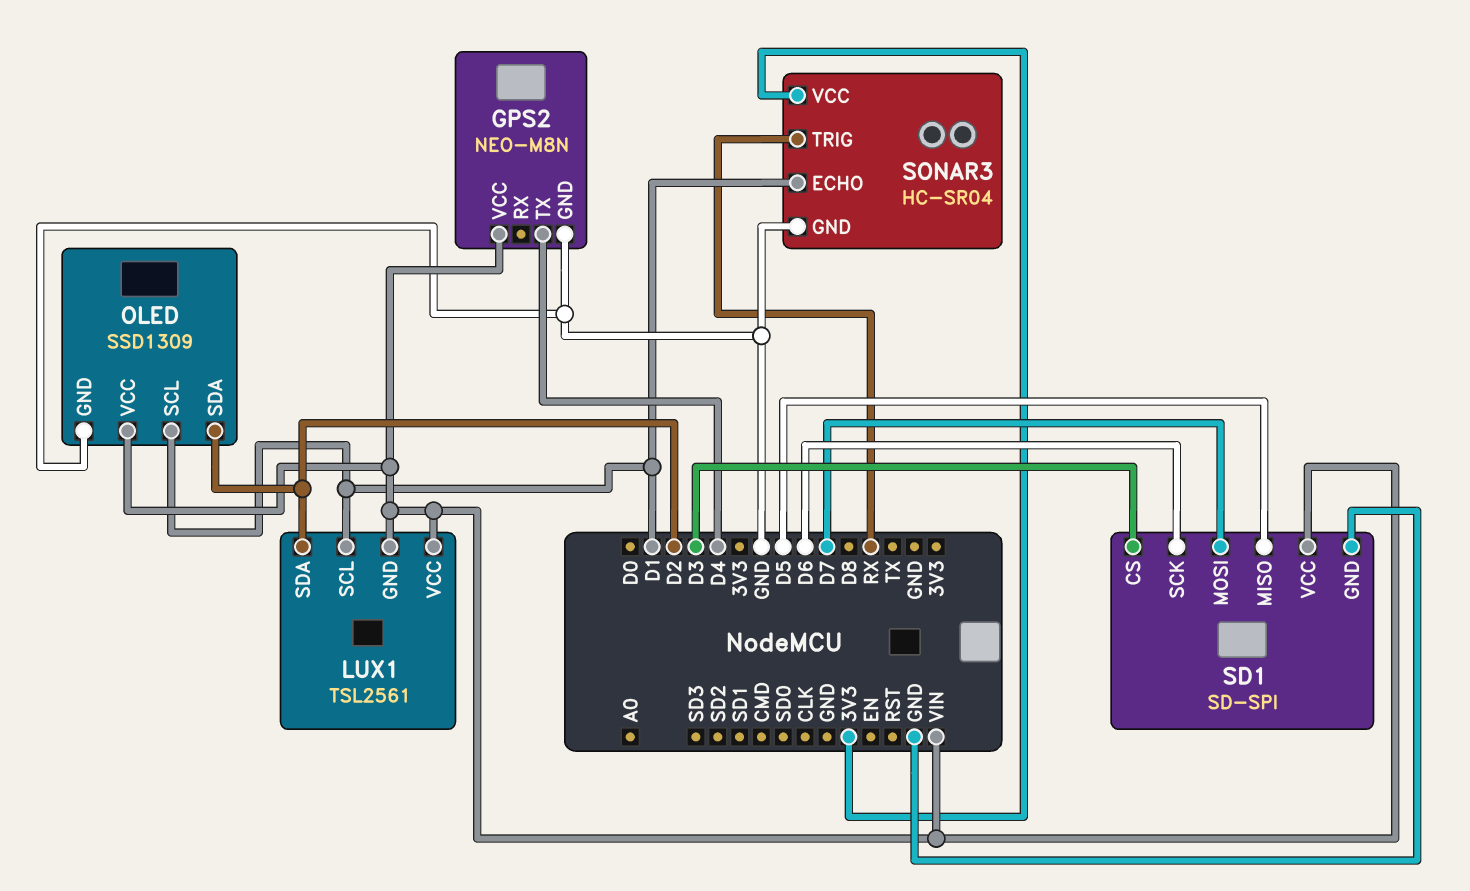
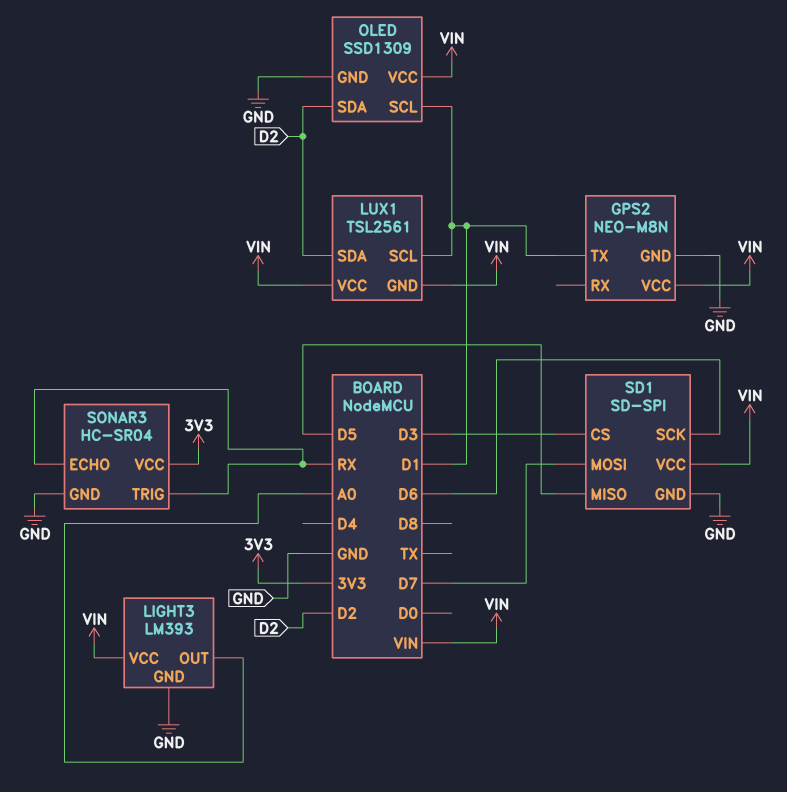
GPS2 pin TX: D4 -> D1
LIGHT3: none -> LM393
LIGHT3 pin GND: none -> GND
LIGHT3 pin OUT: none -> A0
LIGHT3 pin VCC: none -> VIN
SONAR3 pin ECHO: D1 -> RX

